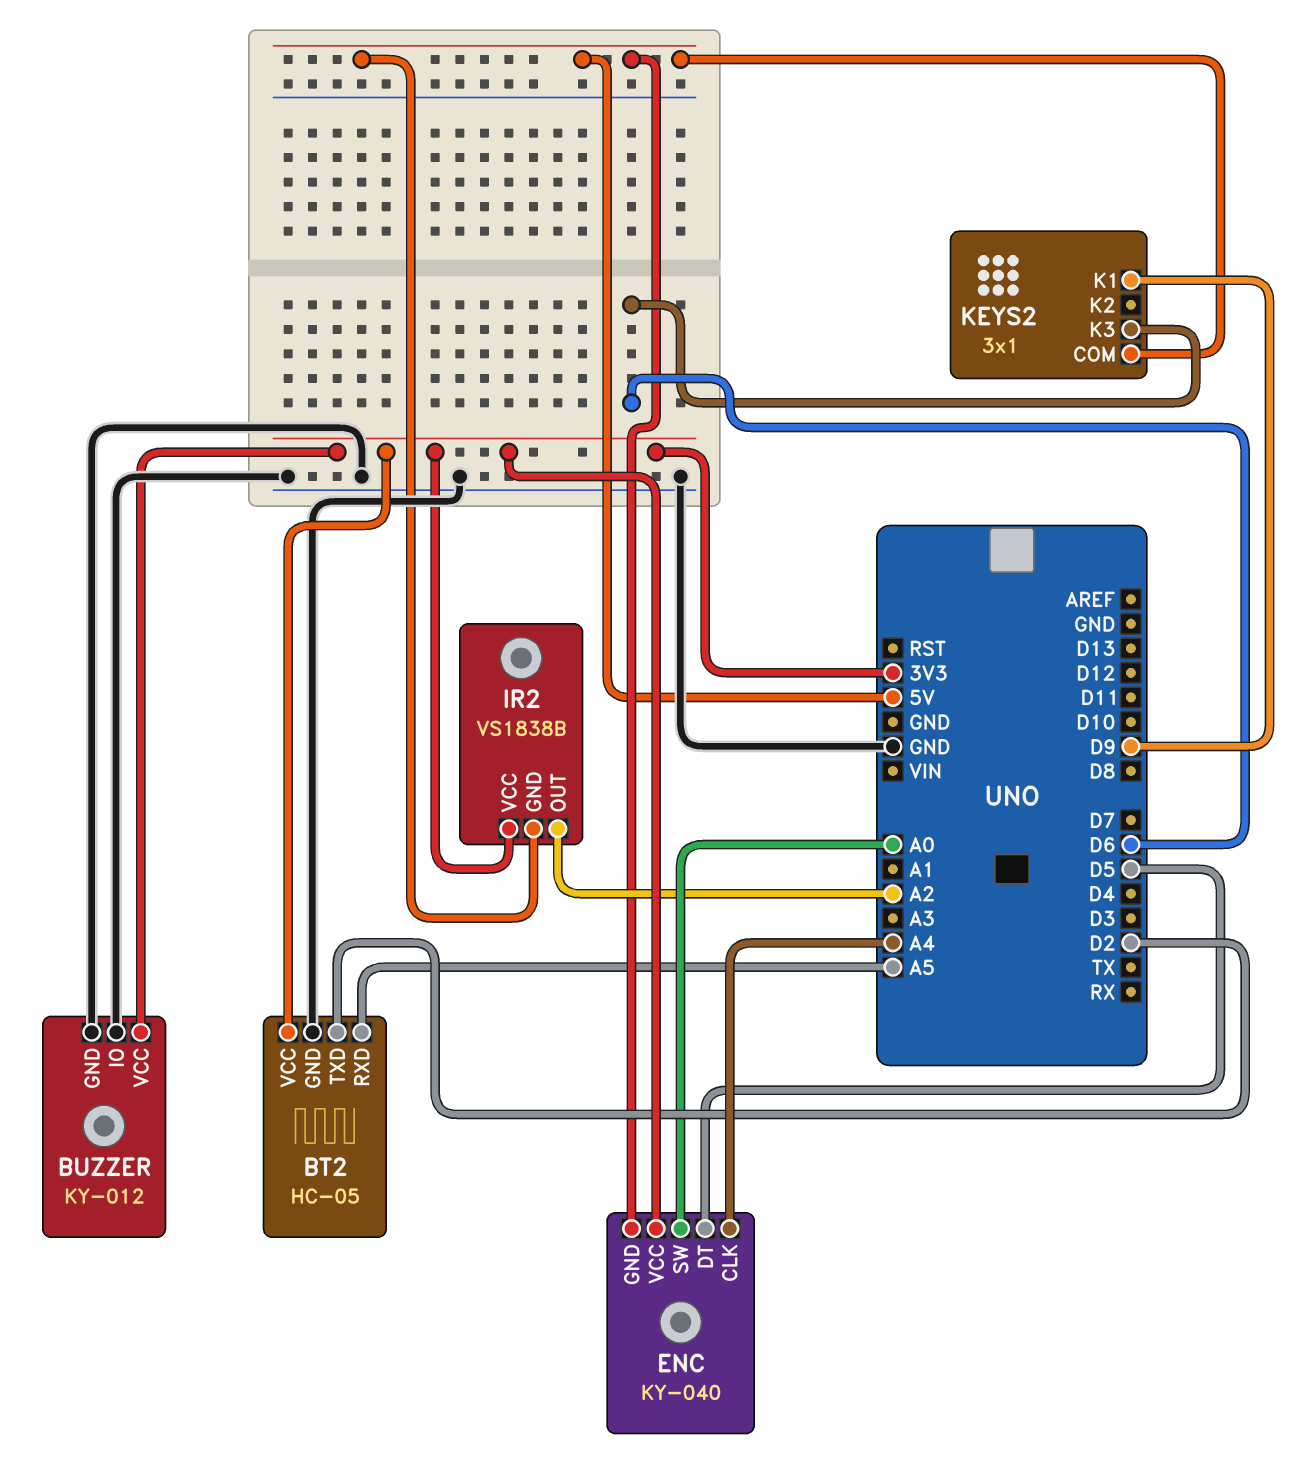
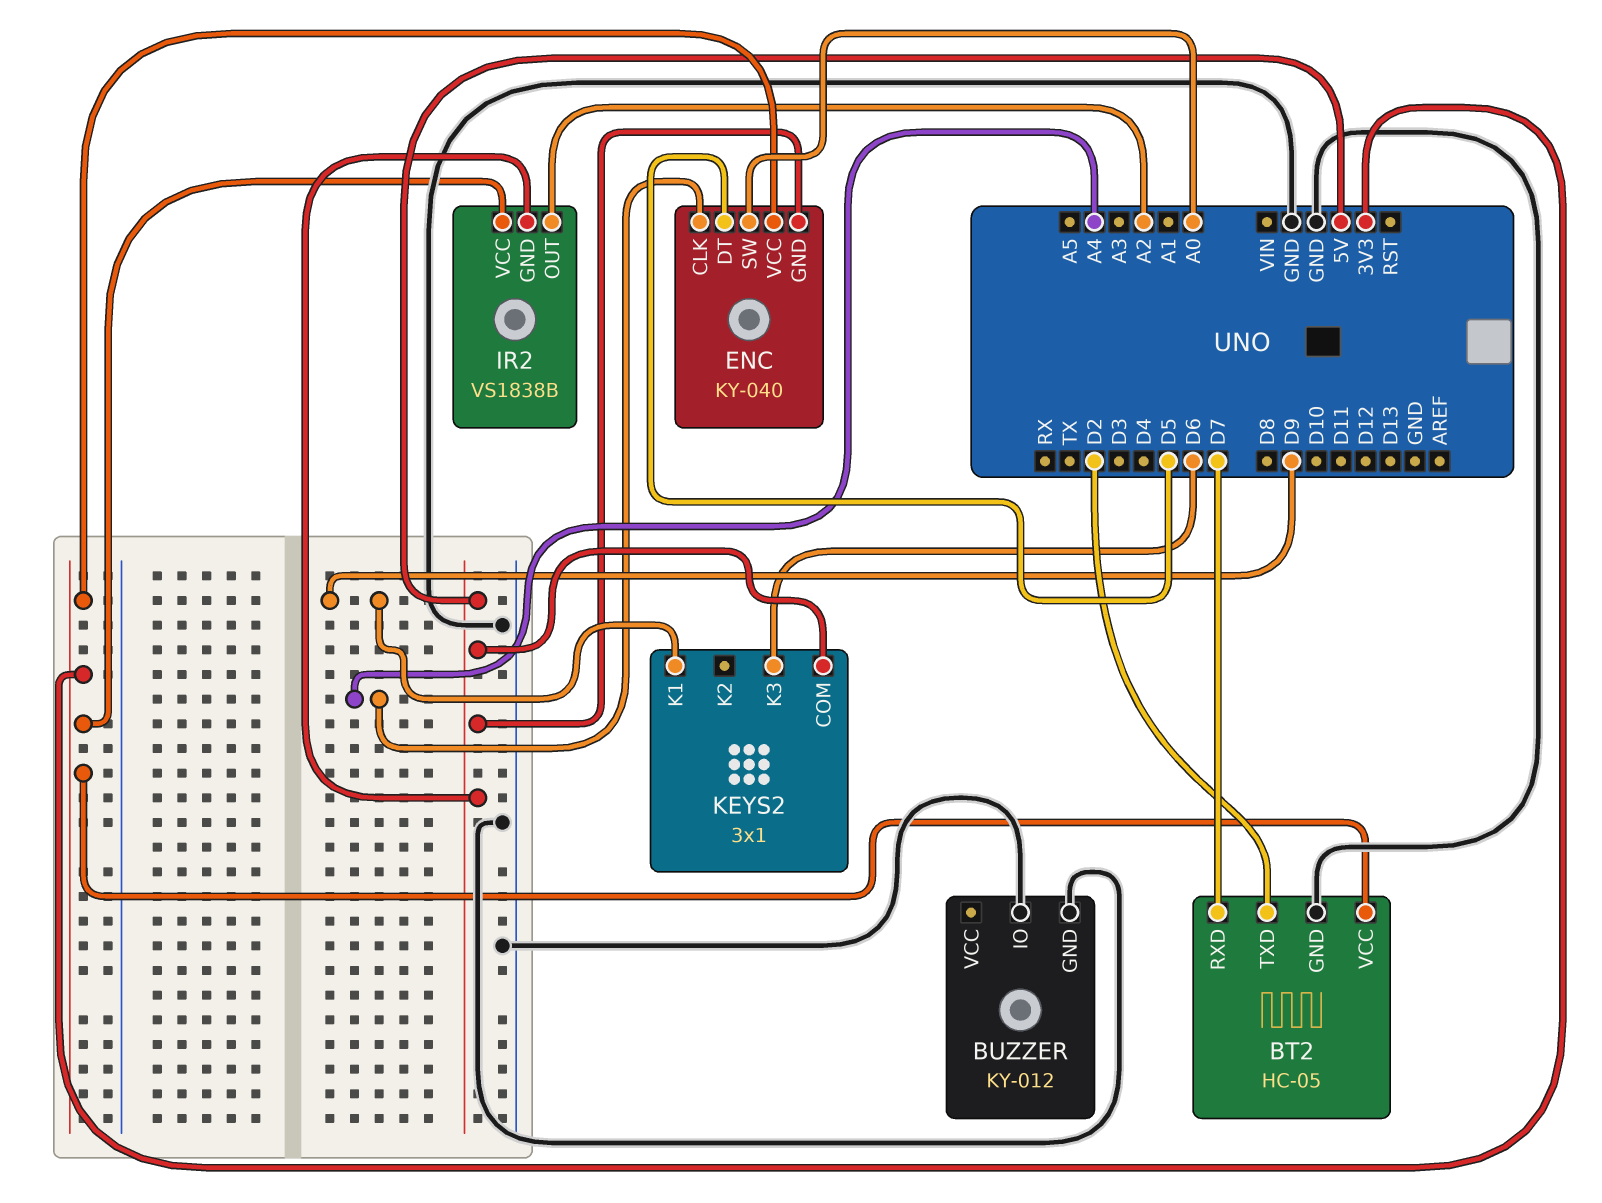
BT2 pin RXD: A5 -> D7
BUZZER pin VCC: 3V3 -> none

